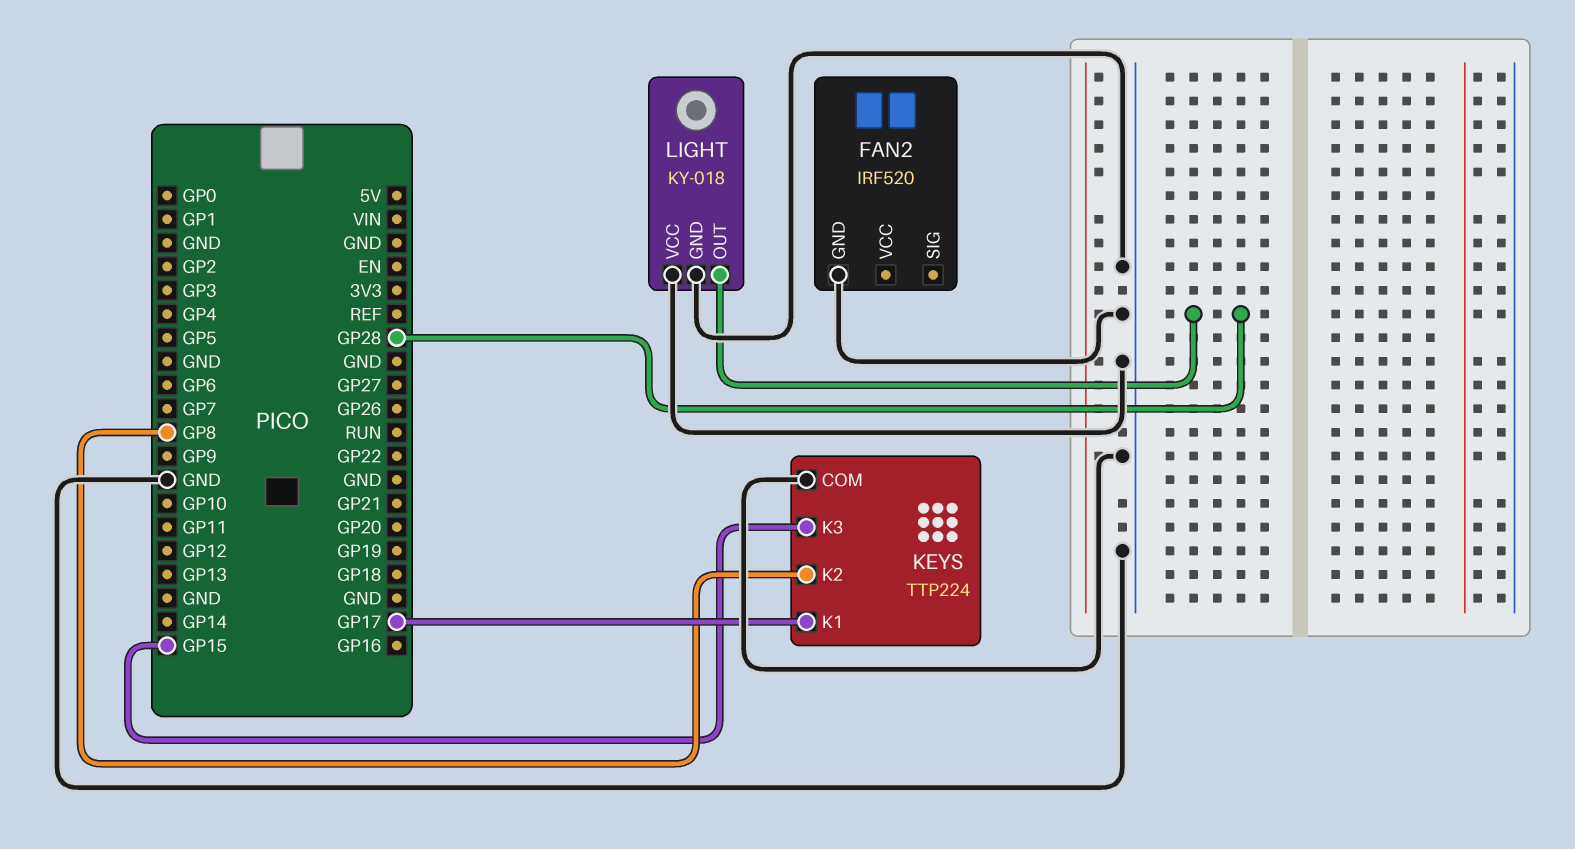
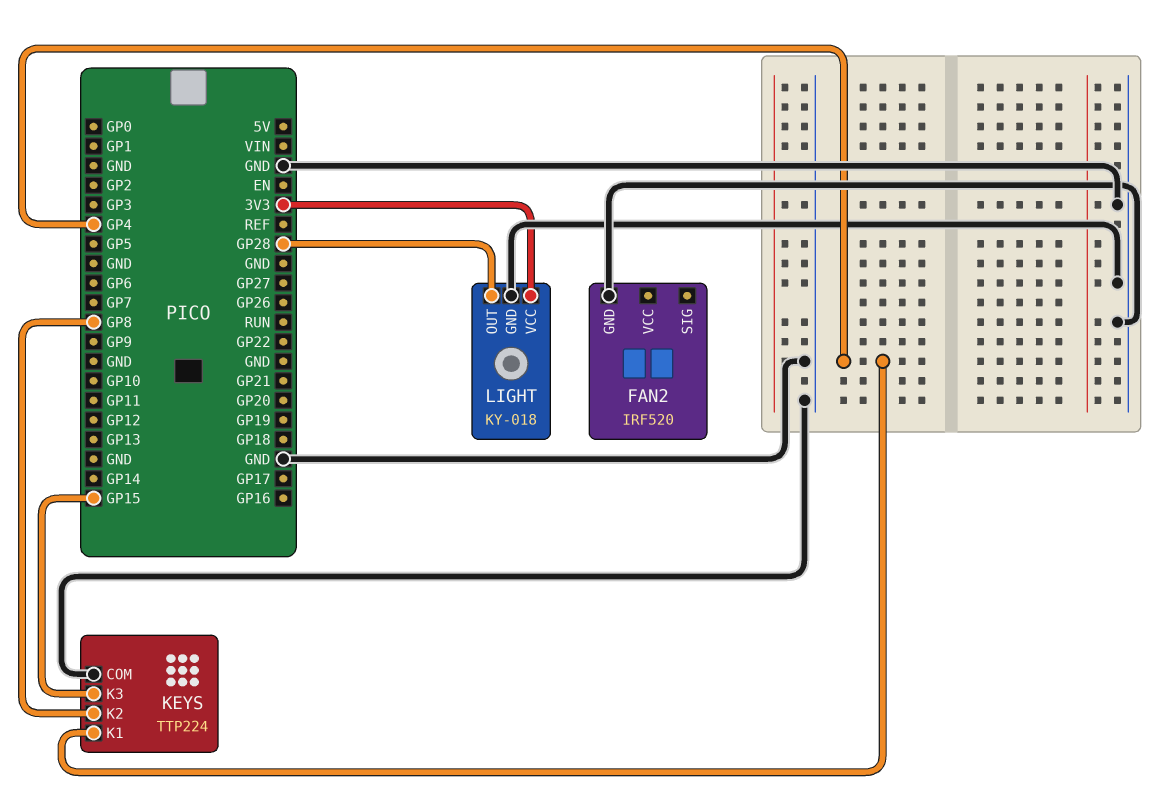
KEYS pin K1: GP17 -> GP4
LIGHT pin VCC: GND -> 3V3

